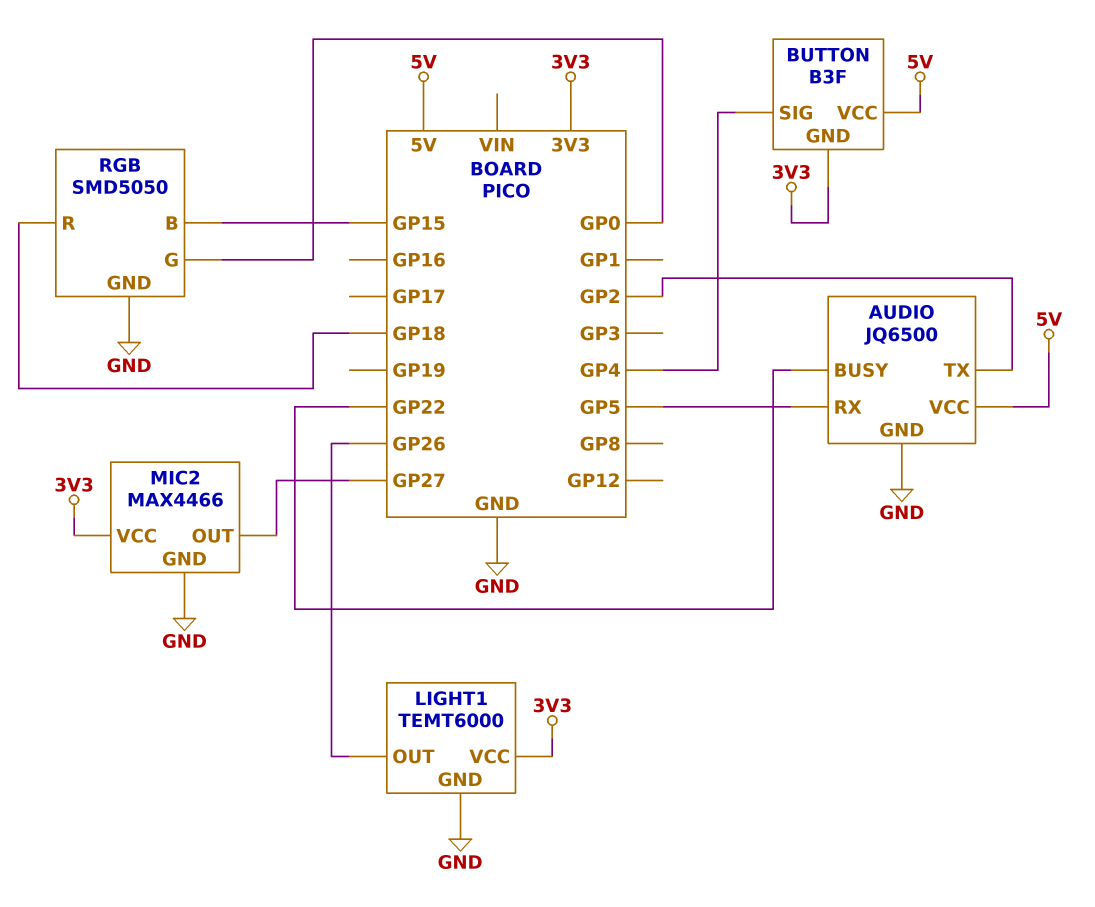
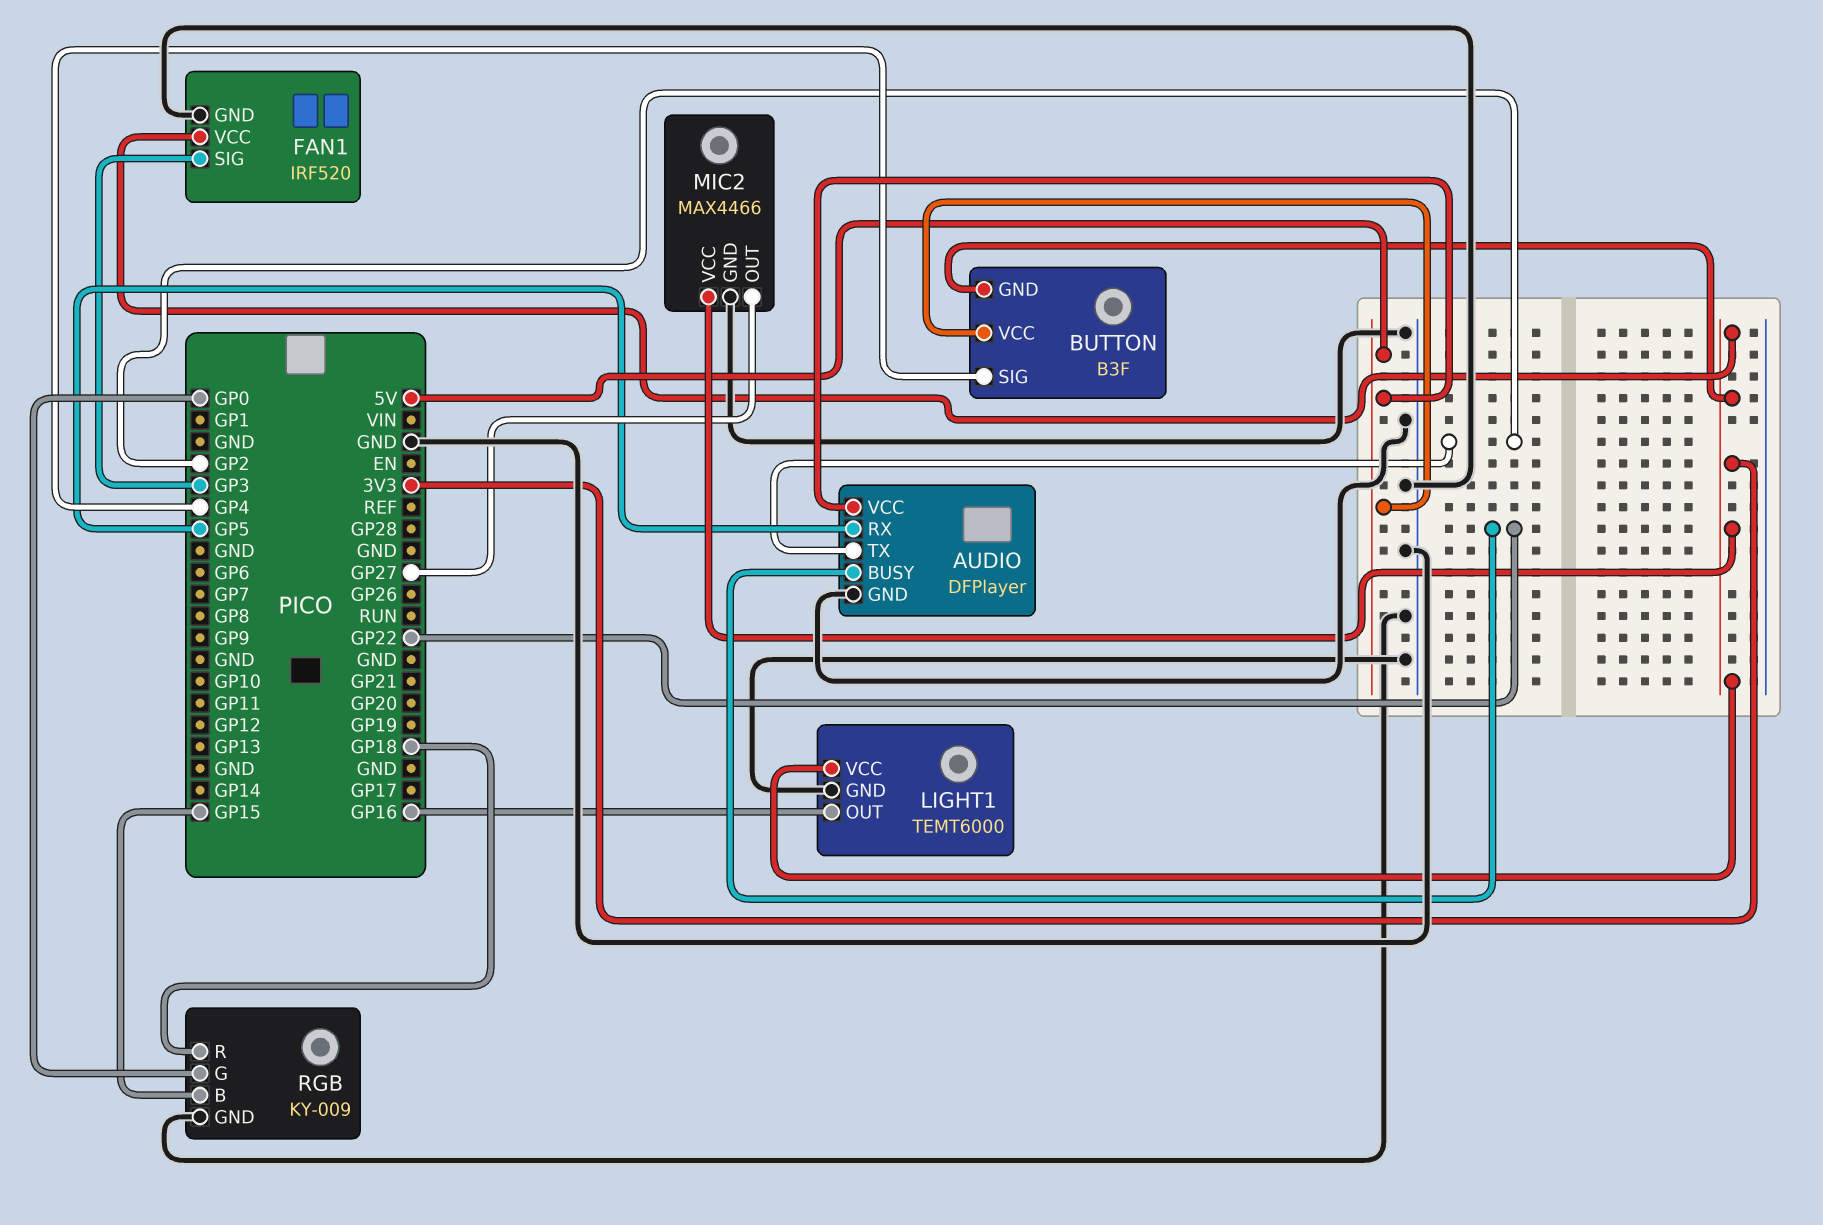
AUDIO: JQ6500 -> DFPlayer
FAN1: none -> IRF520
FAN1 pin GND: none -> GND
FAN1 pin SIG: none -> GP3
FAN1 pin VCC: none -> 3V3
LIGHT1 pin OUT: GP26 -> GP16
RGB: SMD5050 -> KY-009

